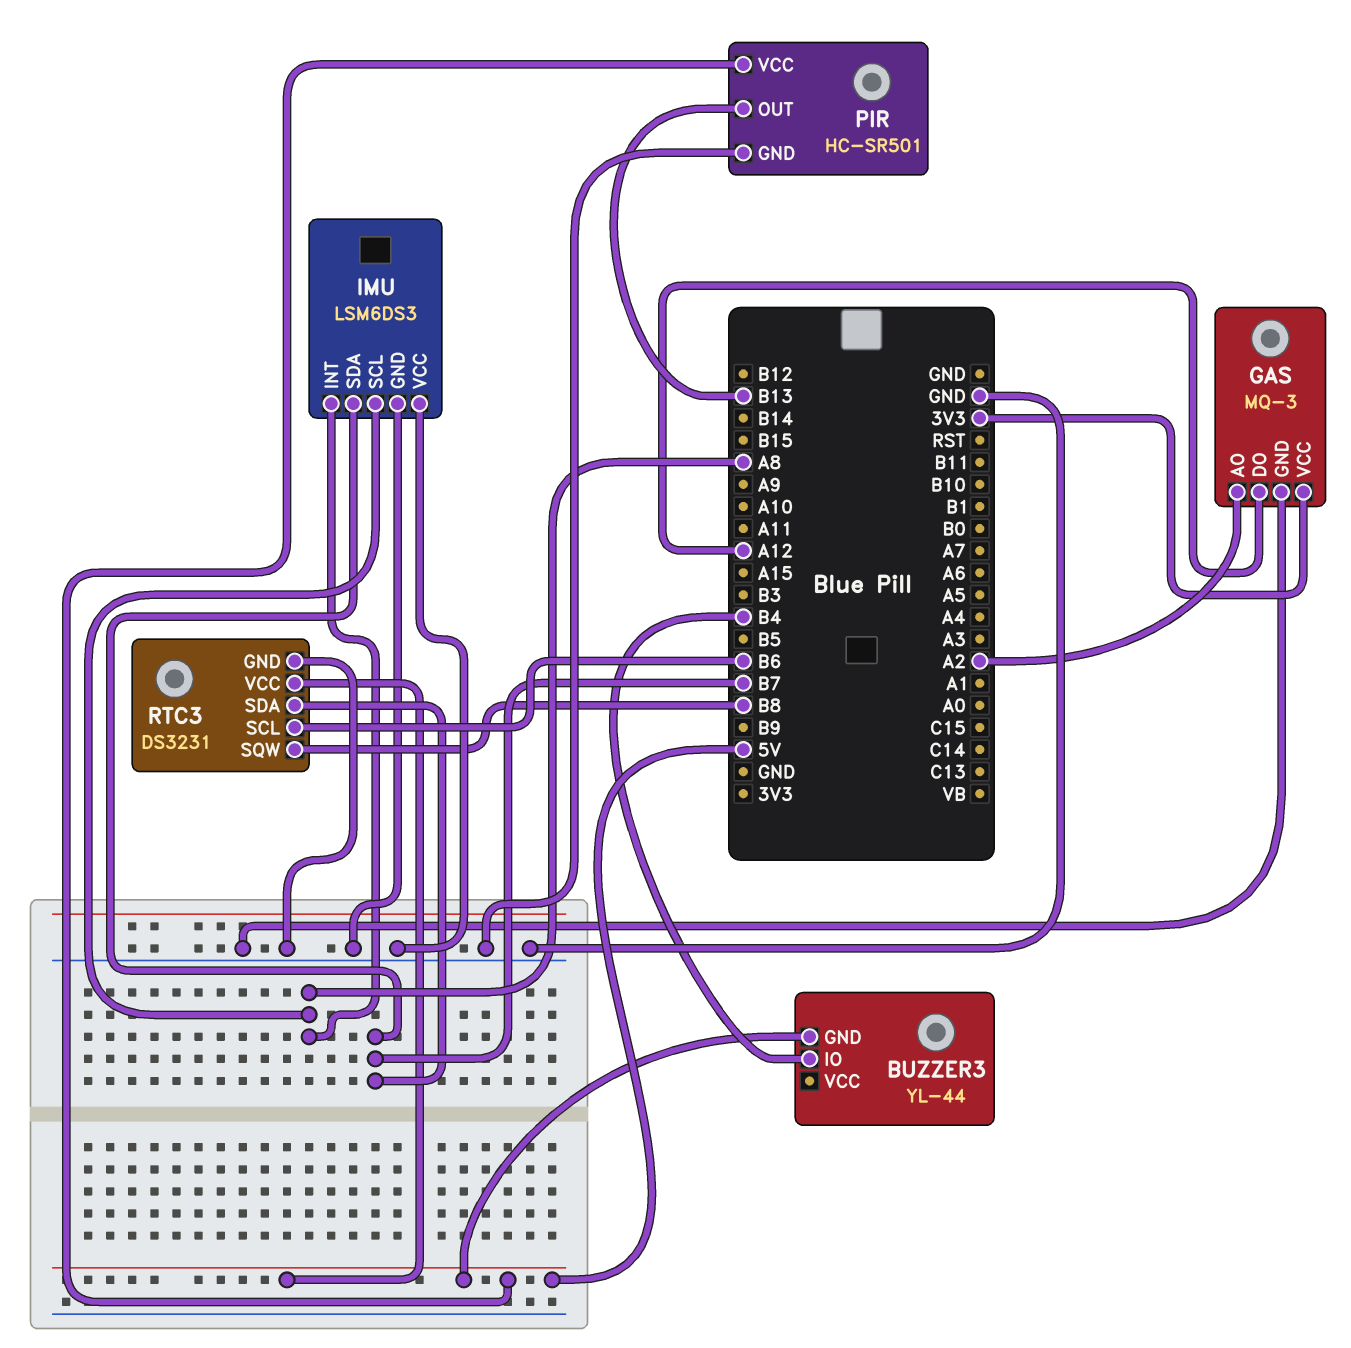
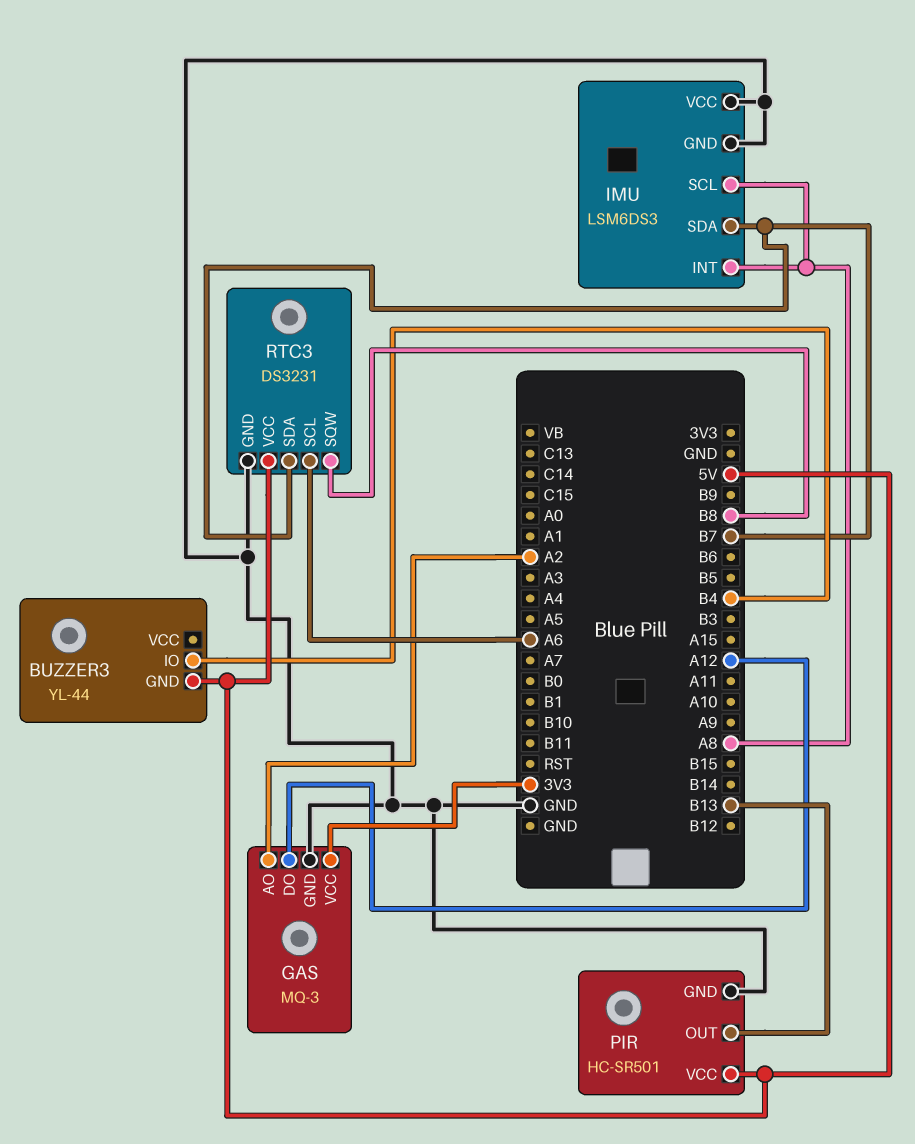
RTC3 pin SCL: B6 -> A6

